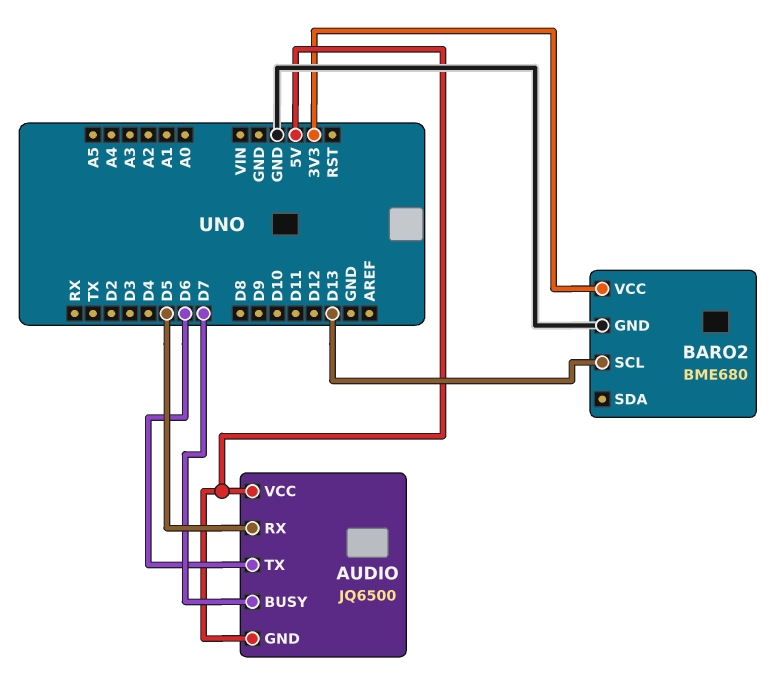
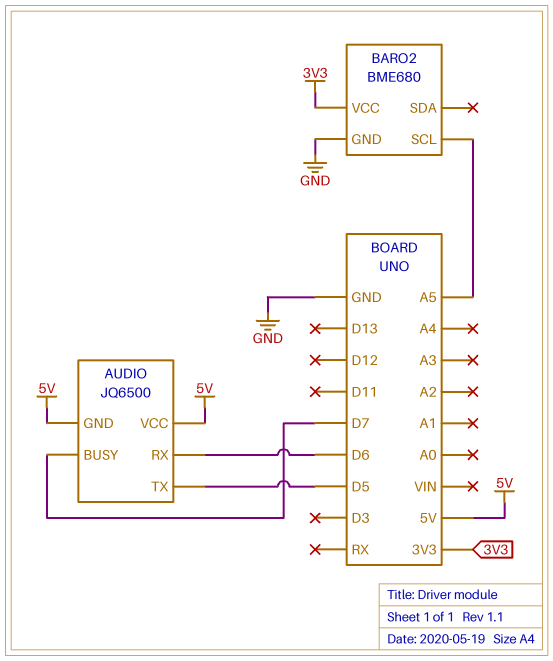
AUDIO pin RX: D5 -> D6
AUDIO pin TX: D6 -> D5
BARO2 pin SCL: D13 -> A5

